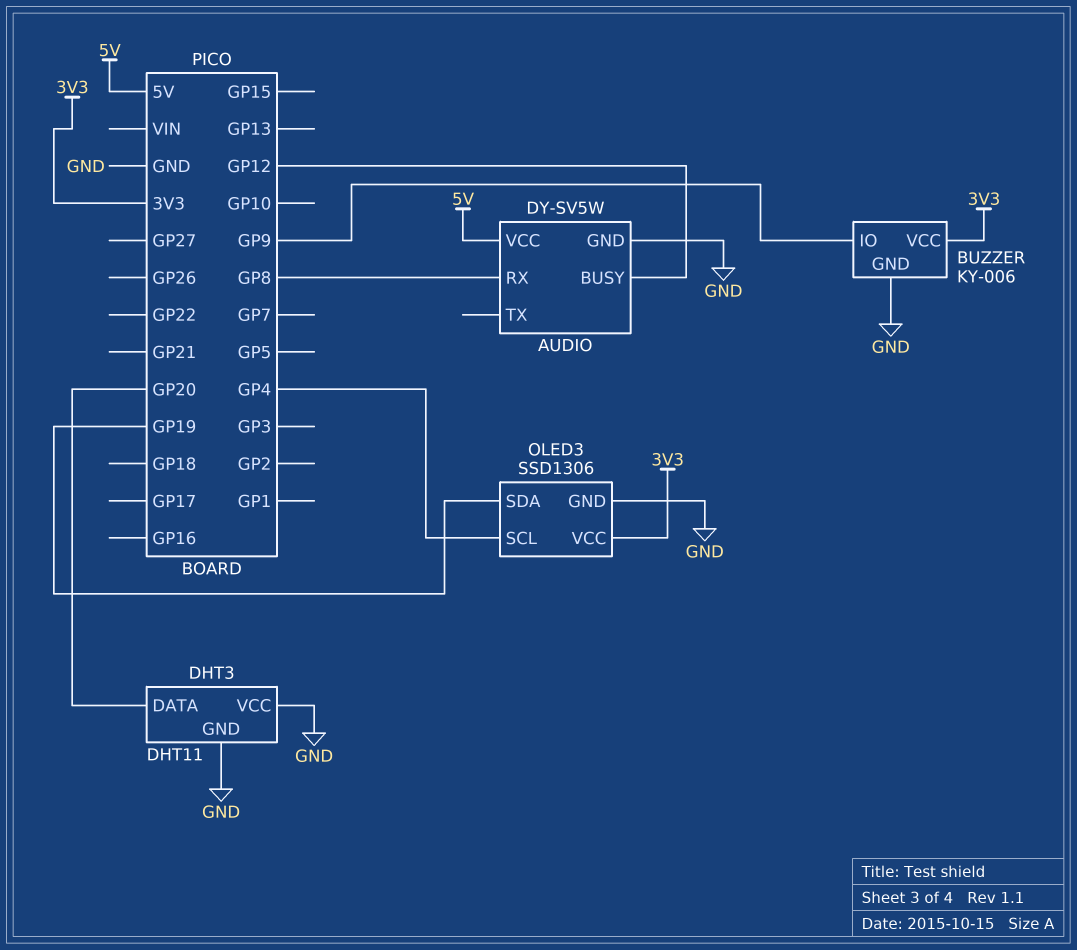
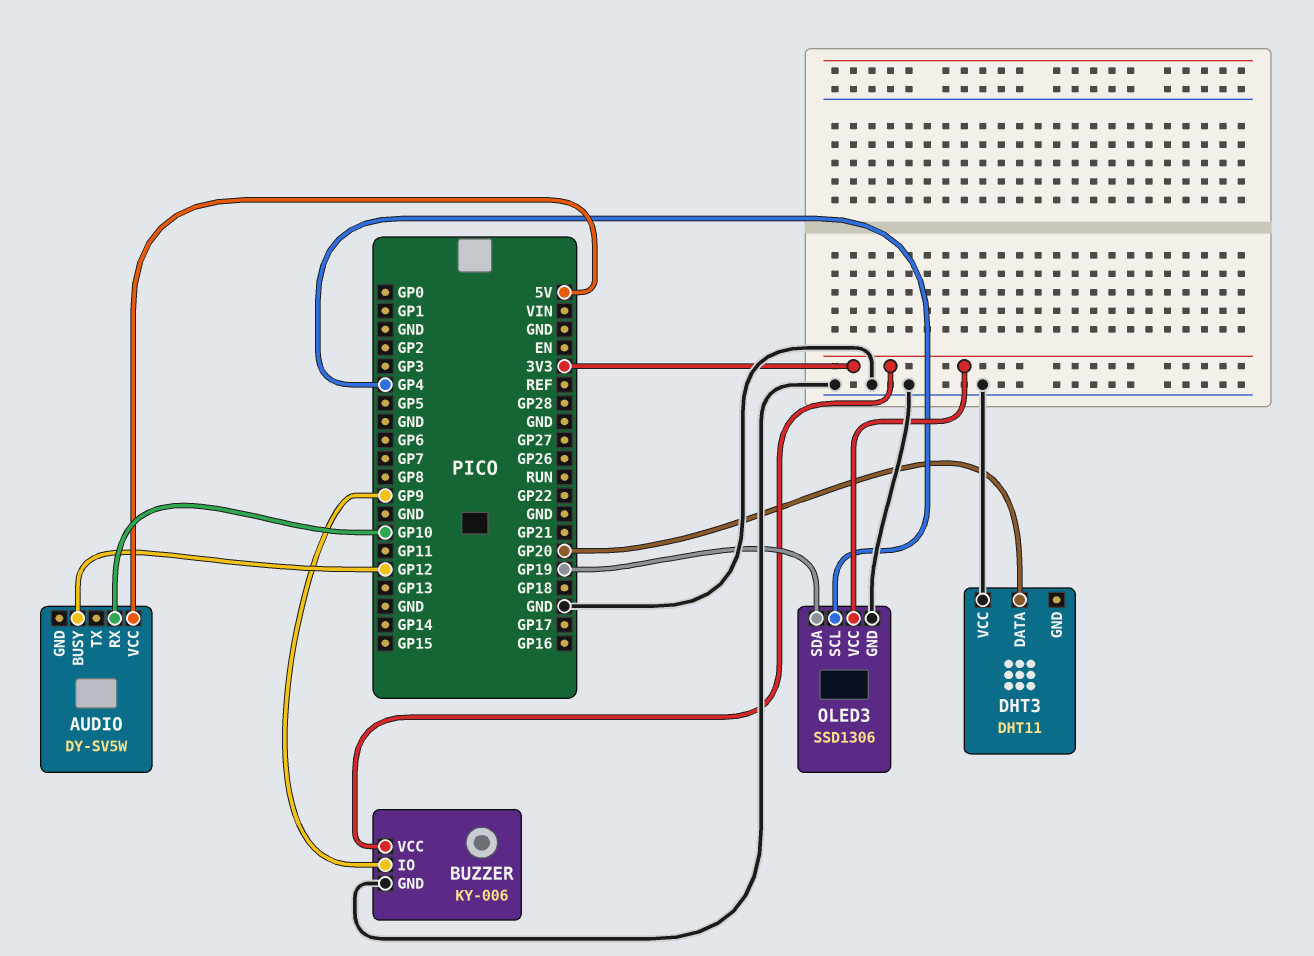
AUDIO pin GND: GND -> none
AUDIO pin RX: GP8 -> GP10
DHT3 pin GND: GND -> none

